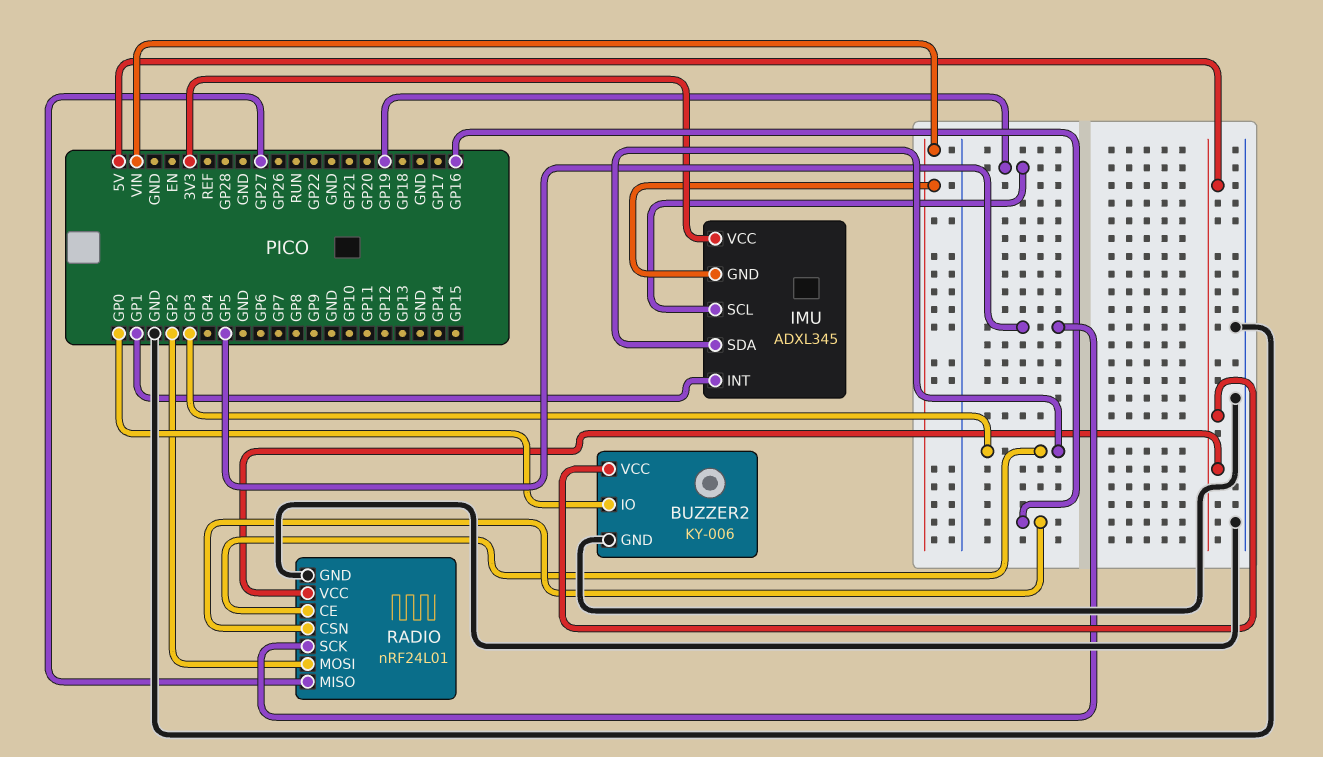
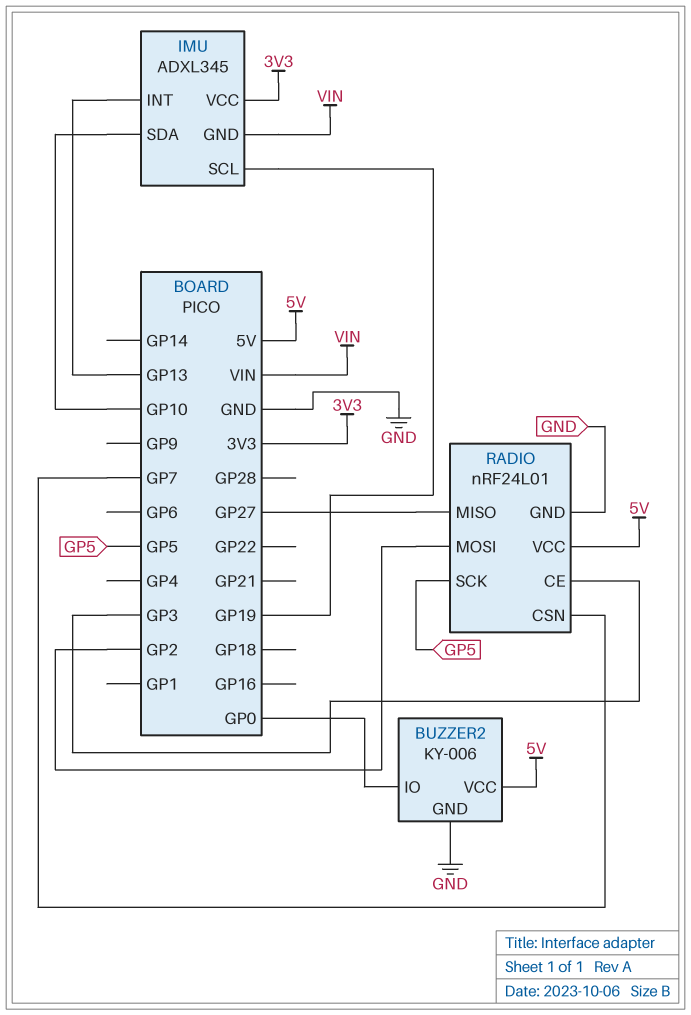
IMU pin INT: GP1 -> GP13
IMU pin SDA: GP3 -> GP10
RADIO pin CSN: GP16 -> GP7

